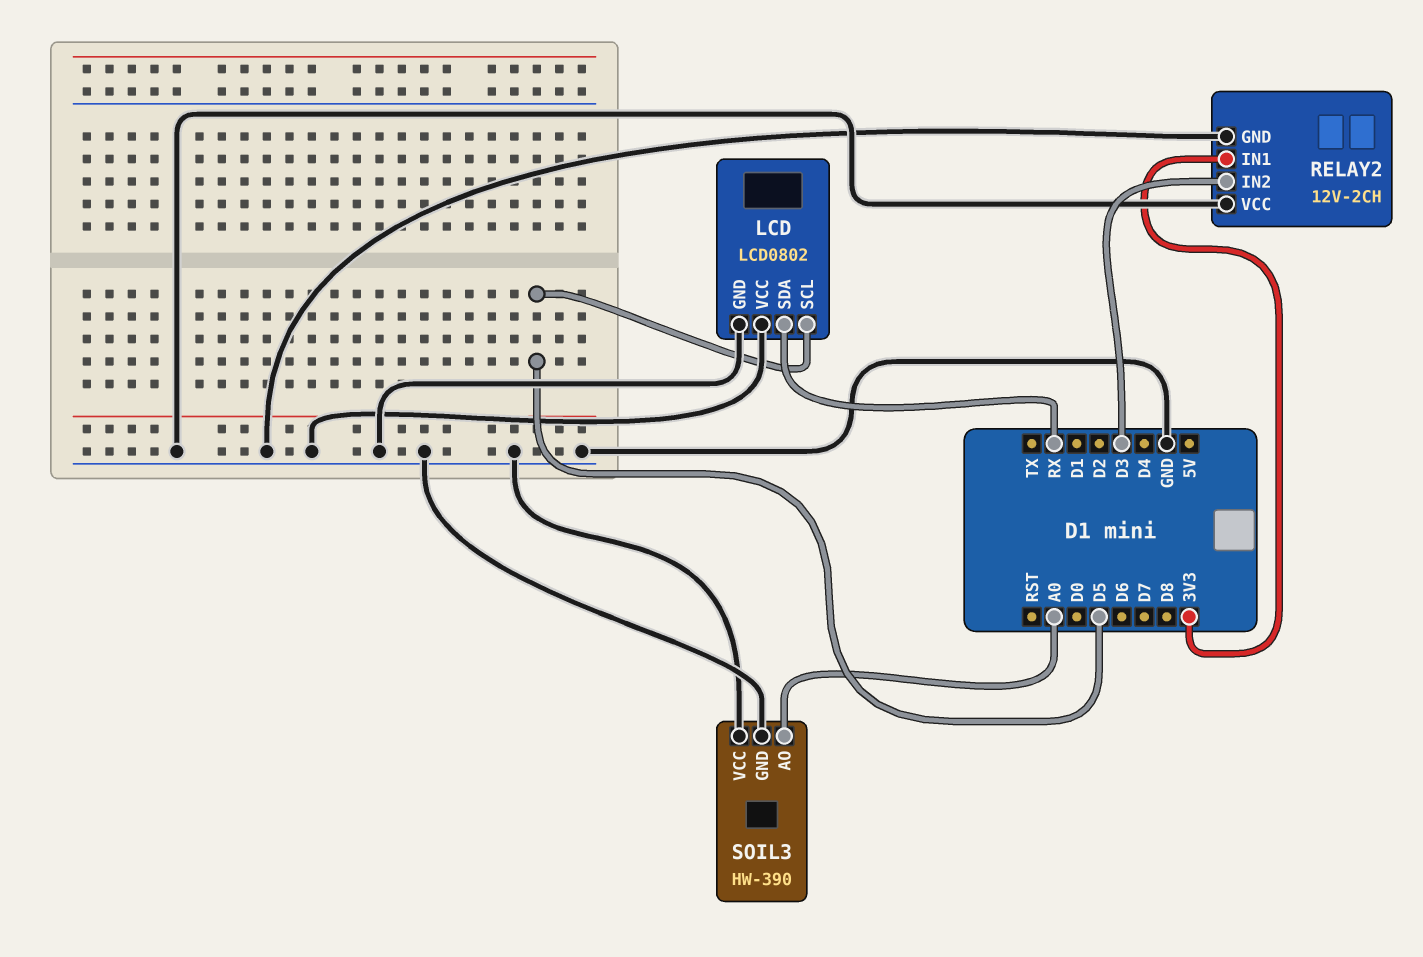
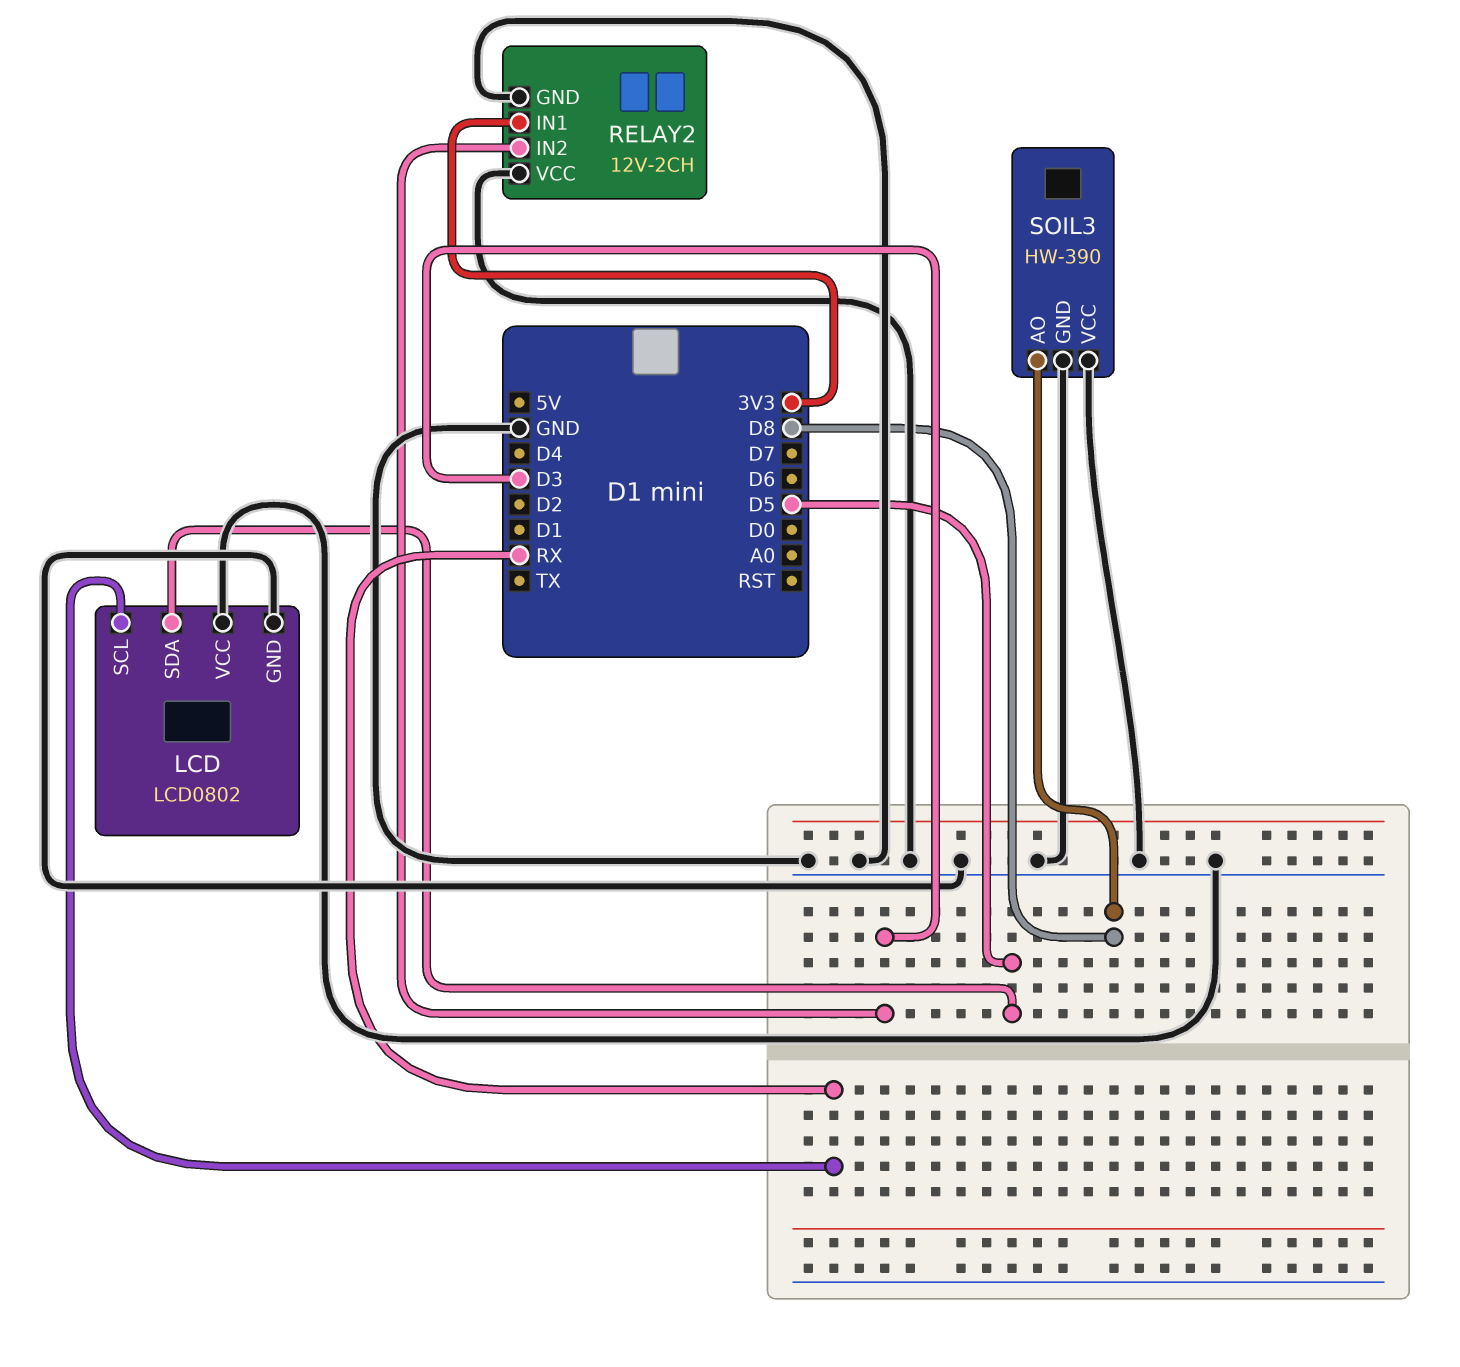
LCD pin SCL: D5 -> RX
LCD pin SDA: RX -> D5
SOIL3 pin AO: A0 -> D8

